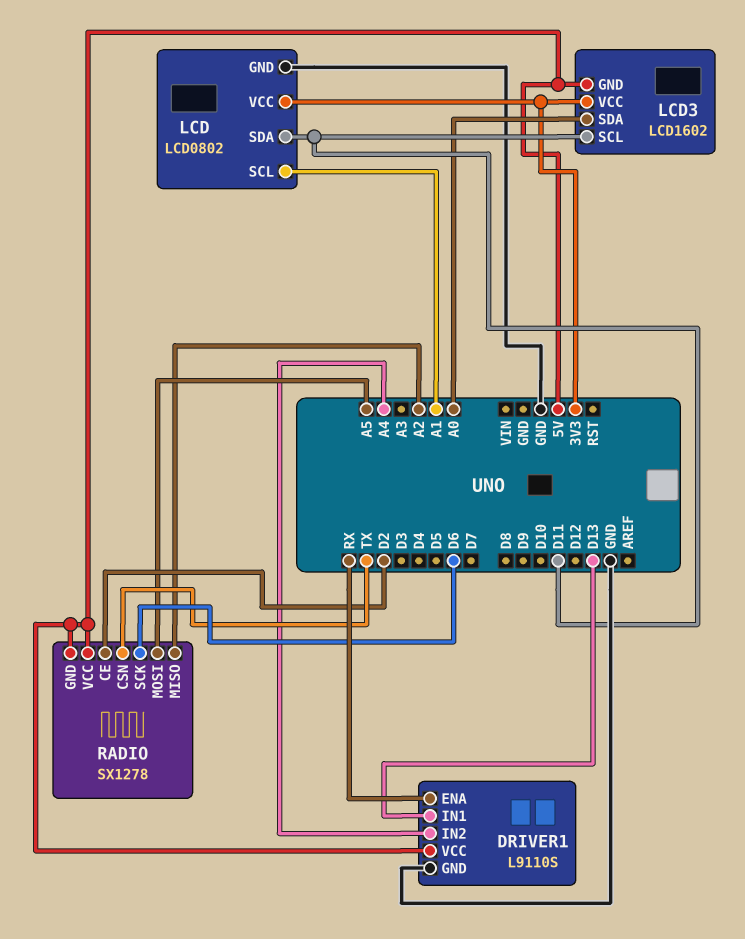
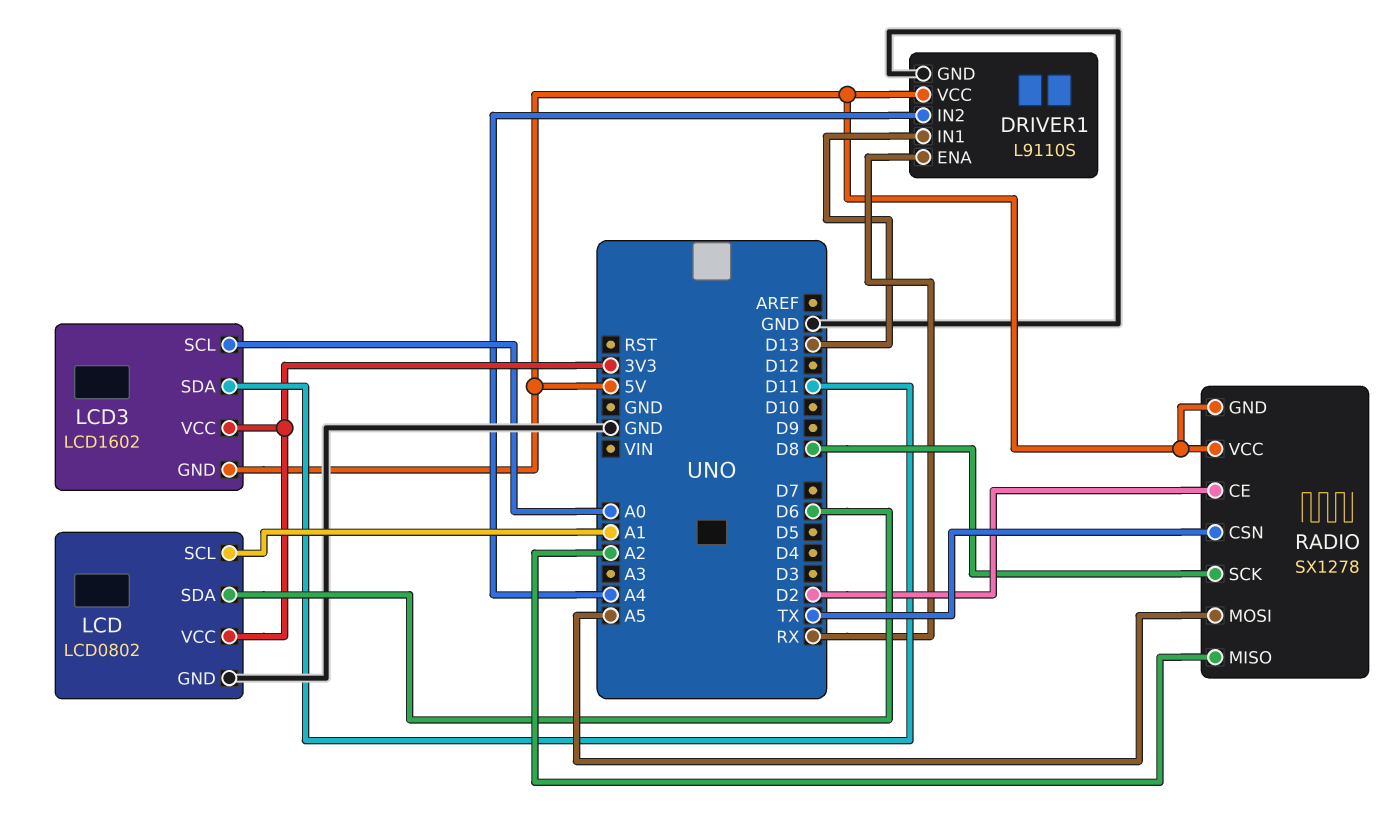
LCD pin SDA: D11 -> D6
LCD3 pin SCL: D11 -> A0
LCD3 pin SDA: A0 -> D11
RADIO pin SCK: D6 -> D8

